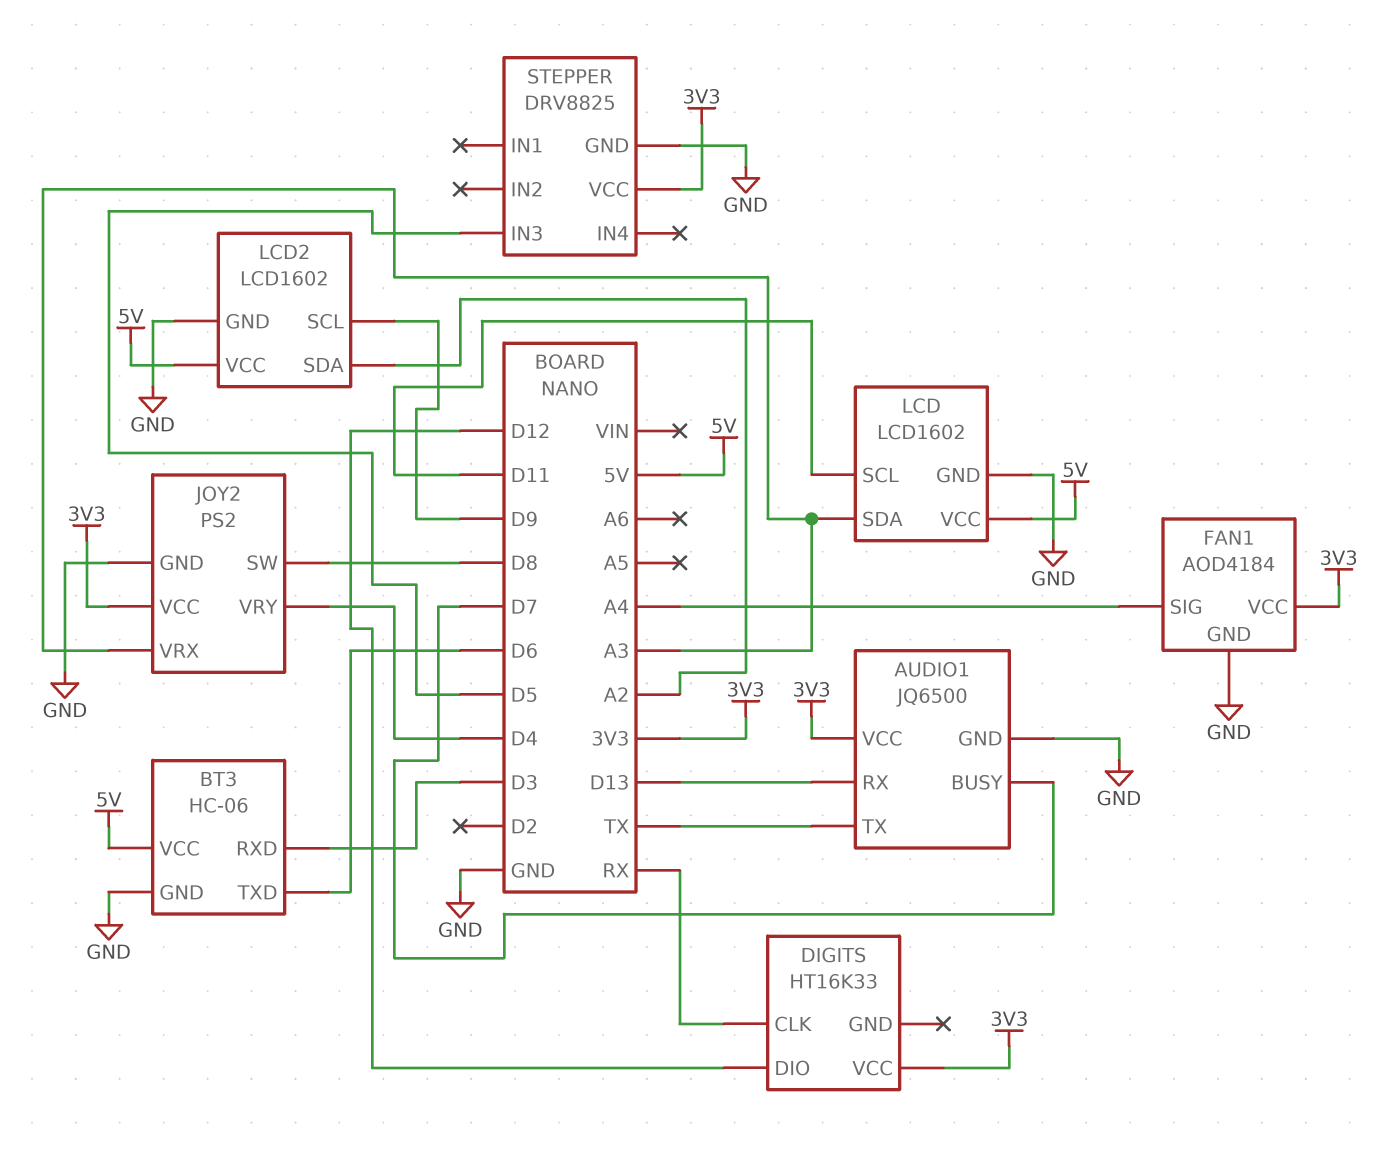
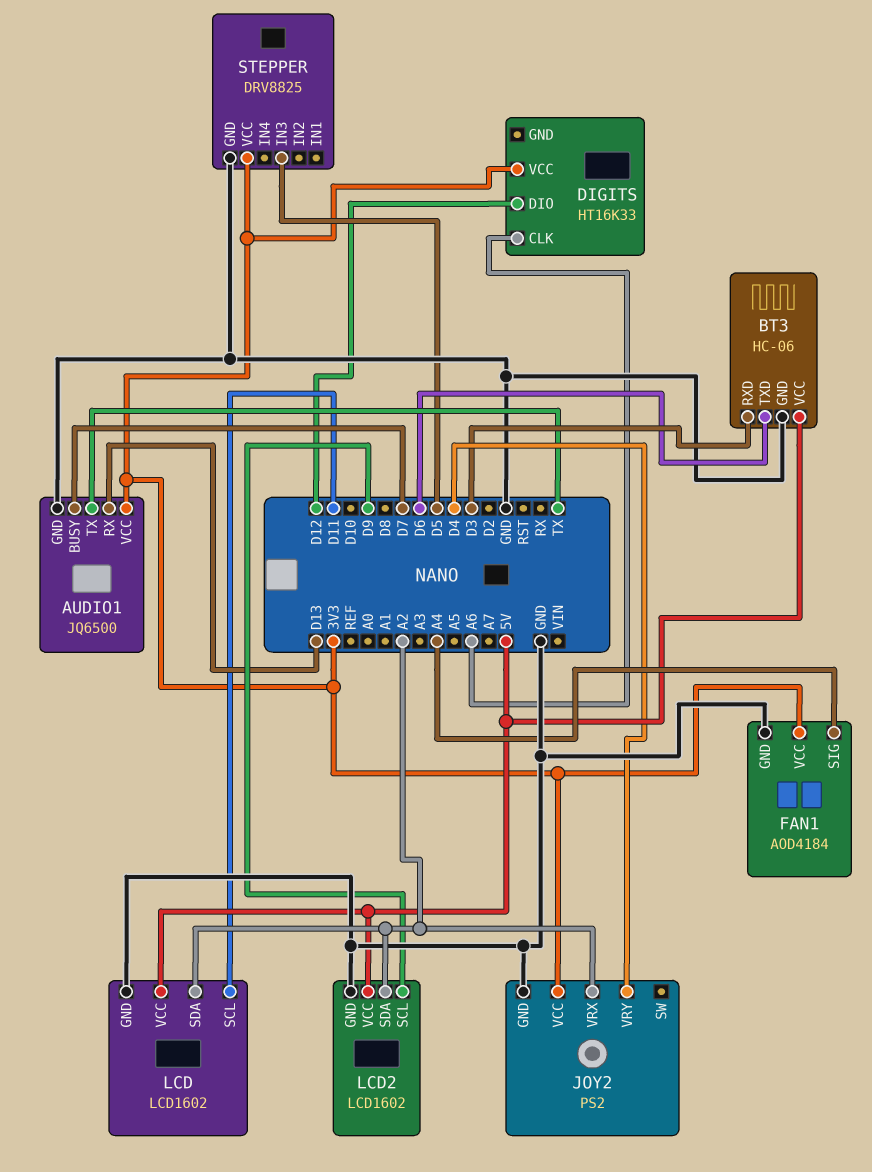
DIGITS pin CLK: RX -> A6
JOY2 pin SW: D8 -> none
JOY2 pin VRX: A3 -> A2
LCD pin SDA: A3 -> A2

